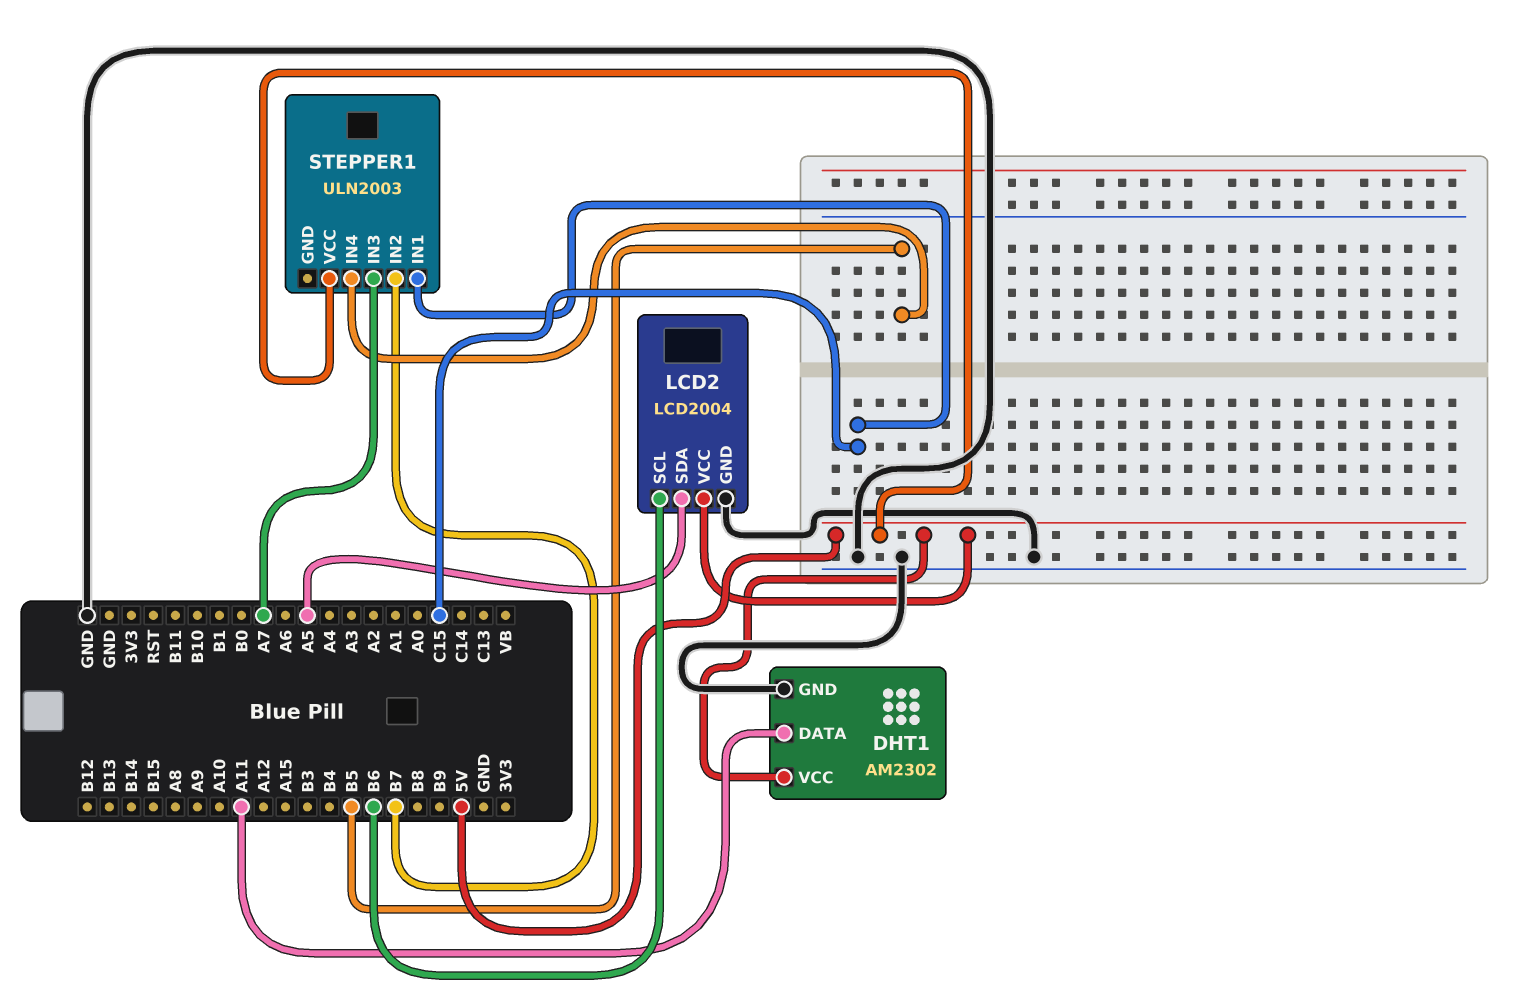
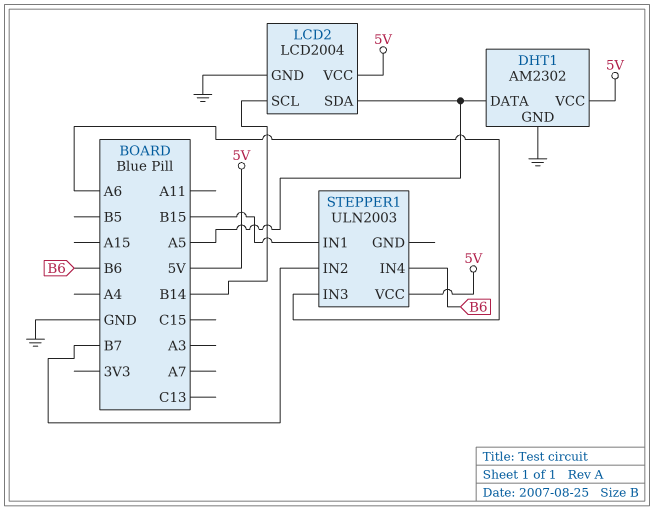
DHT1 pin DATA: A11 -> A5
LCD2 pin SCL: B6 -> B14
STEPPER1 pin IN1: C15 -> B15
STEPPER1 pin IN3: A7 -> A6
STEPPER1 pin IN4: B5 -> B6

